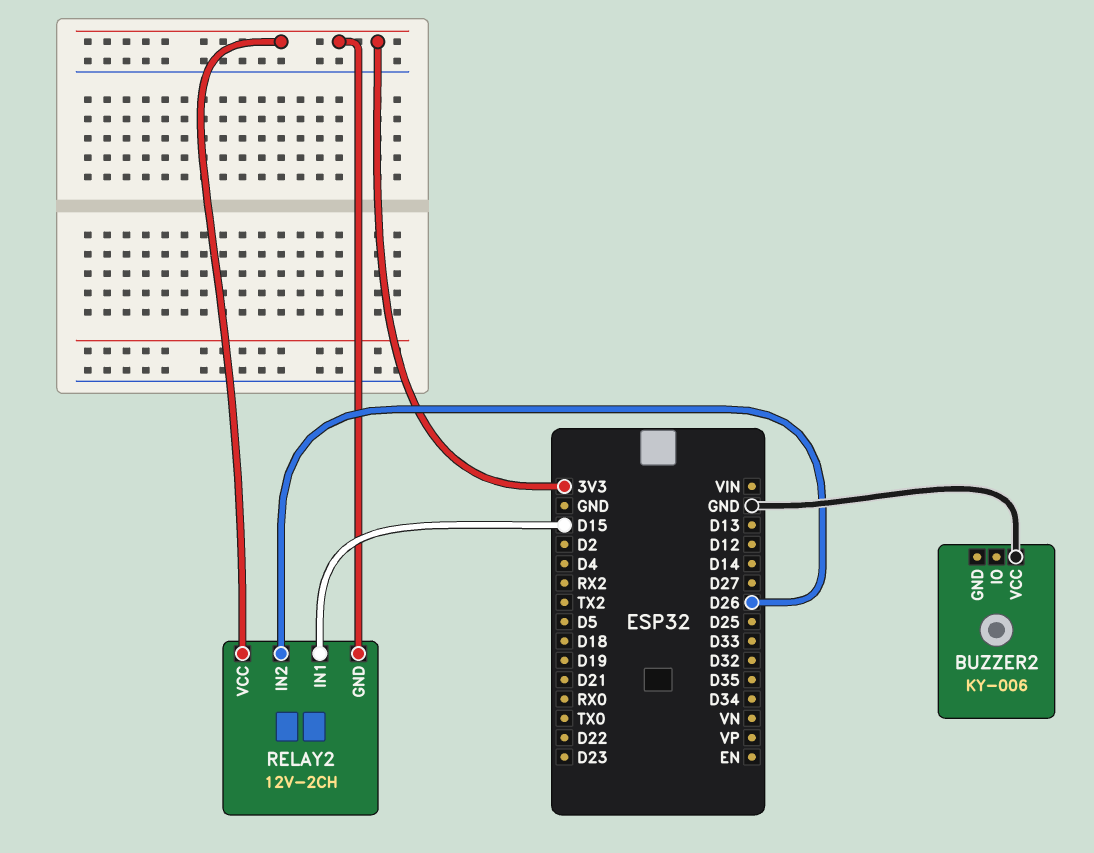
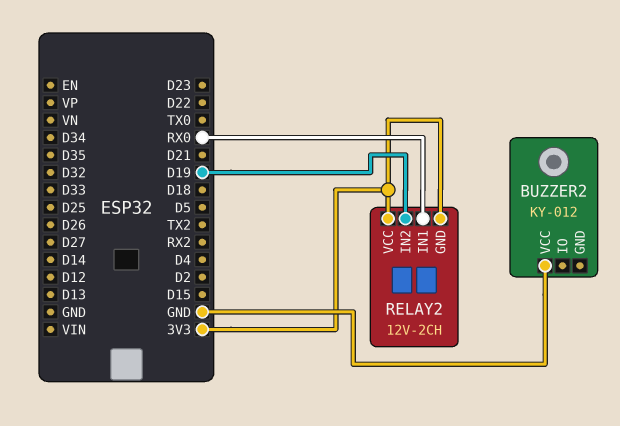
BUZZER2: KY-006 -> KY-012
RELAY2 pin IN1: D15 -> RX0
RELAY2 pin IN2: D26 -> D19

